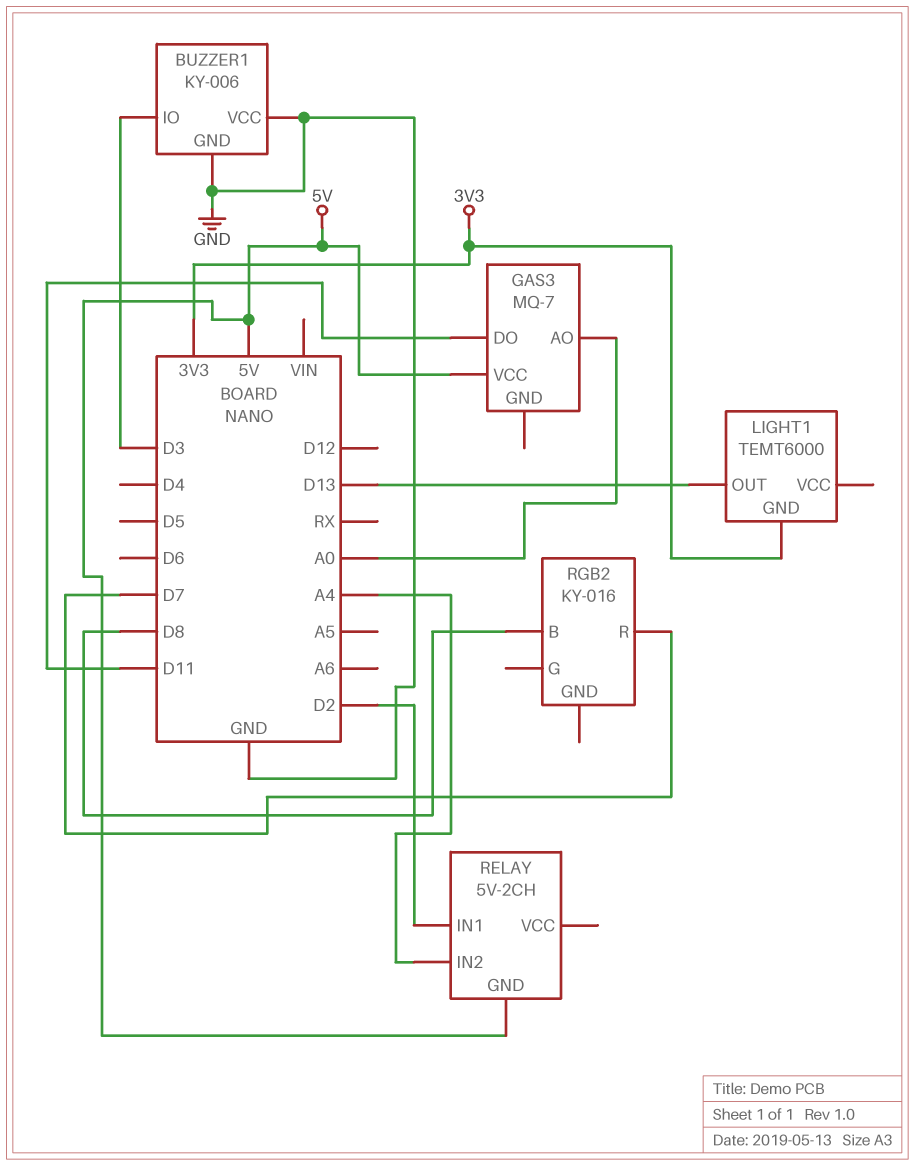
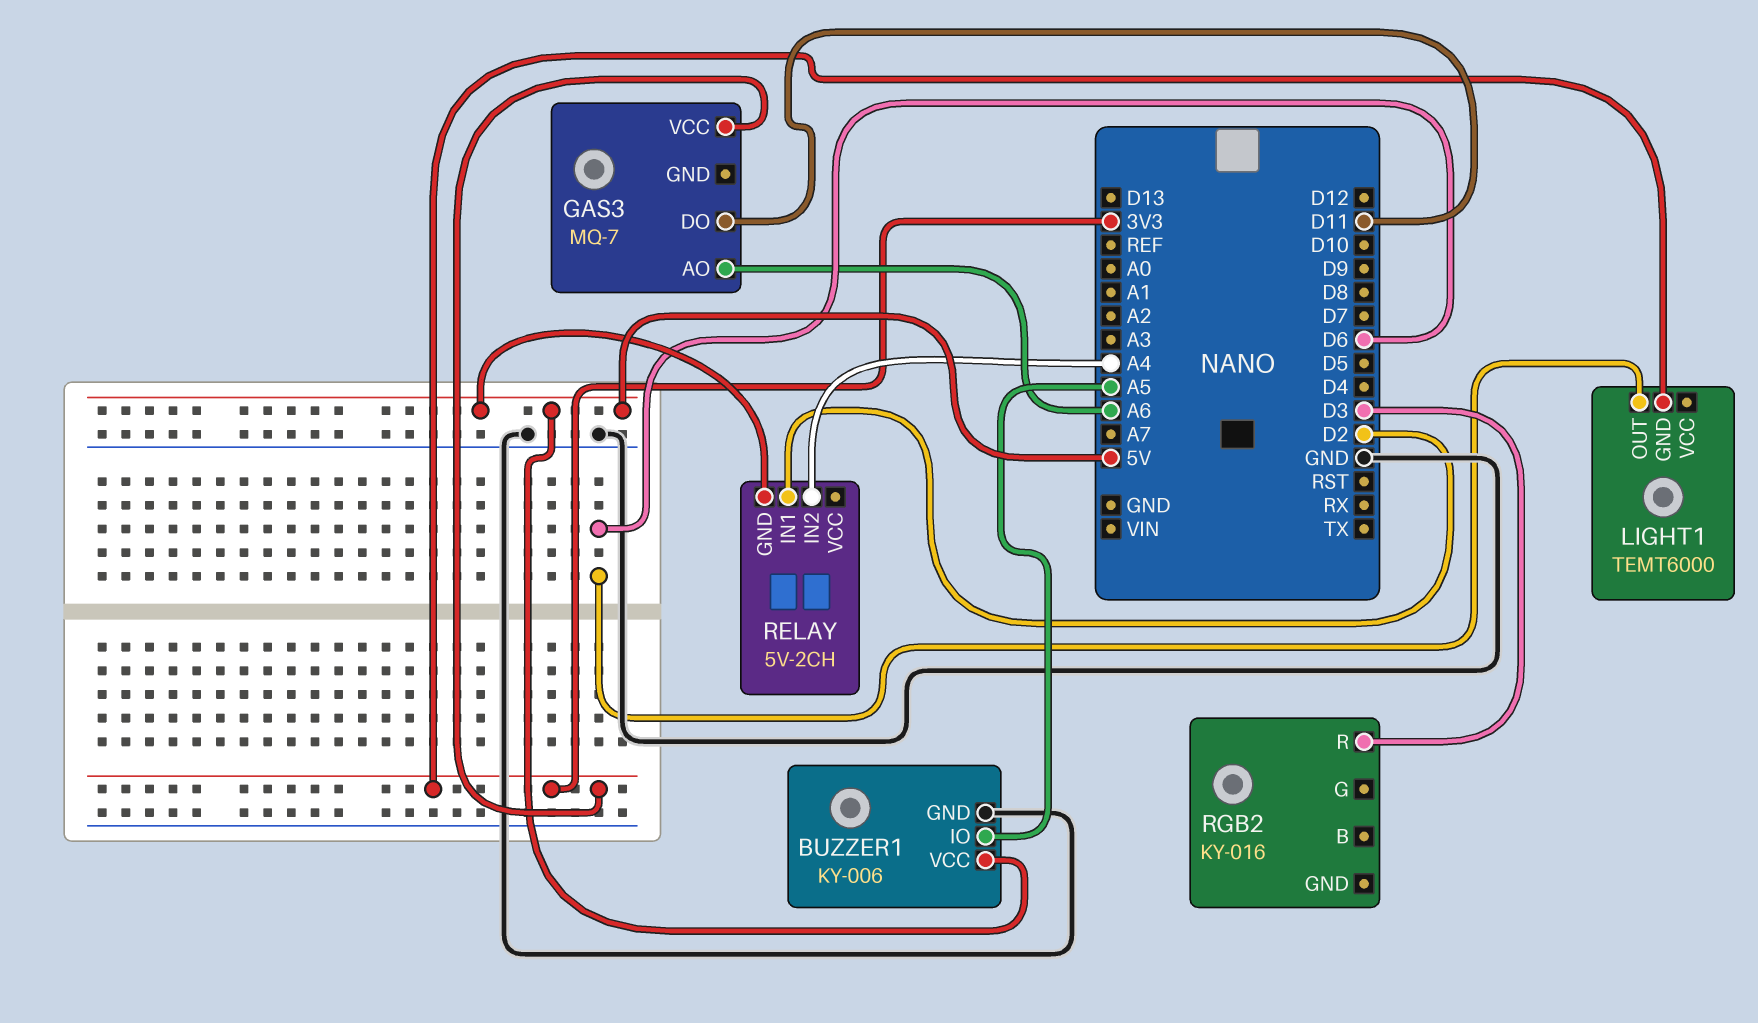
BUZZER1 pin IO: D3 -> A5
BUZZER1 pin VCC: GND -> 5V
GAS3 pin AO: A0 -> A6
GAS3 pin VCC: 5V -> 3V3
LIGHT1 pin OUT: D13 -> D6
RGB2 pin B: D8 -> none
RGB2 pin R: D7 -> D3

